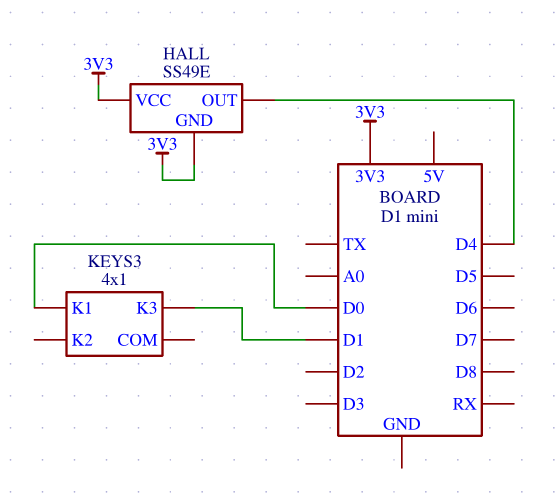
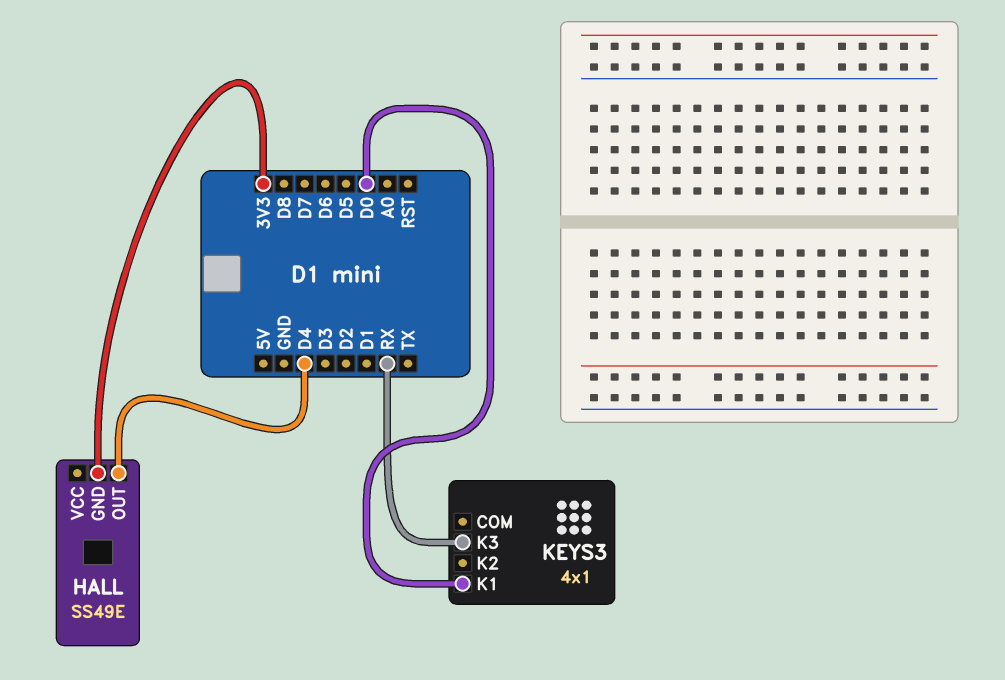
HALL pin VCC: 3V3 -> none
KEYS3 pin K3: D1 -> RX

